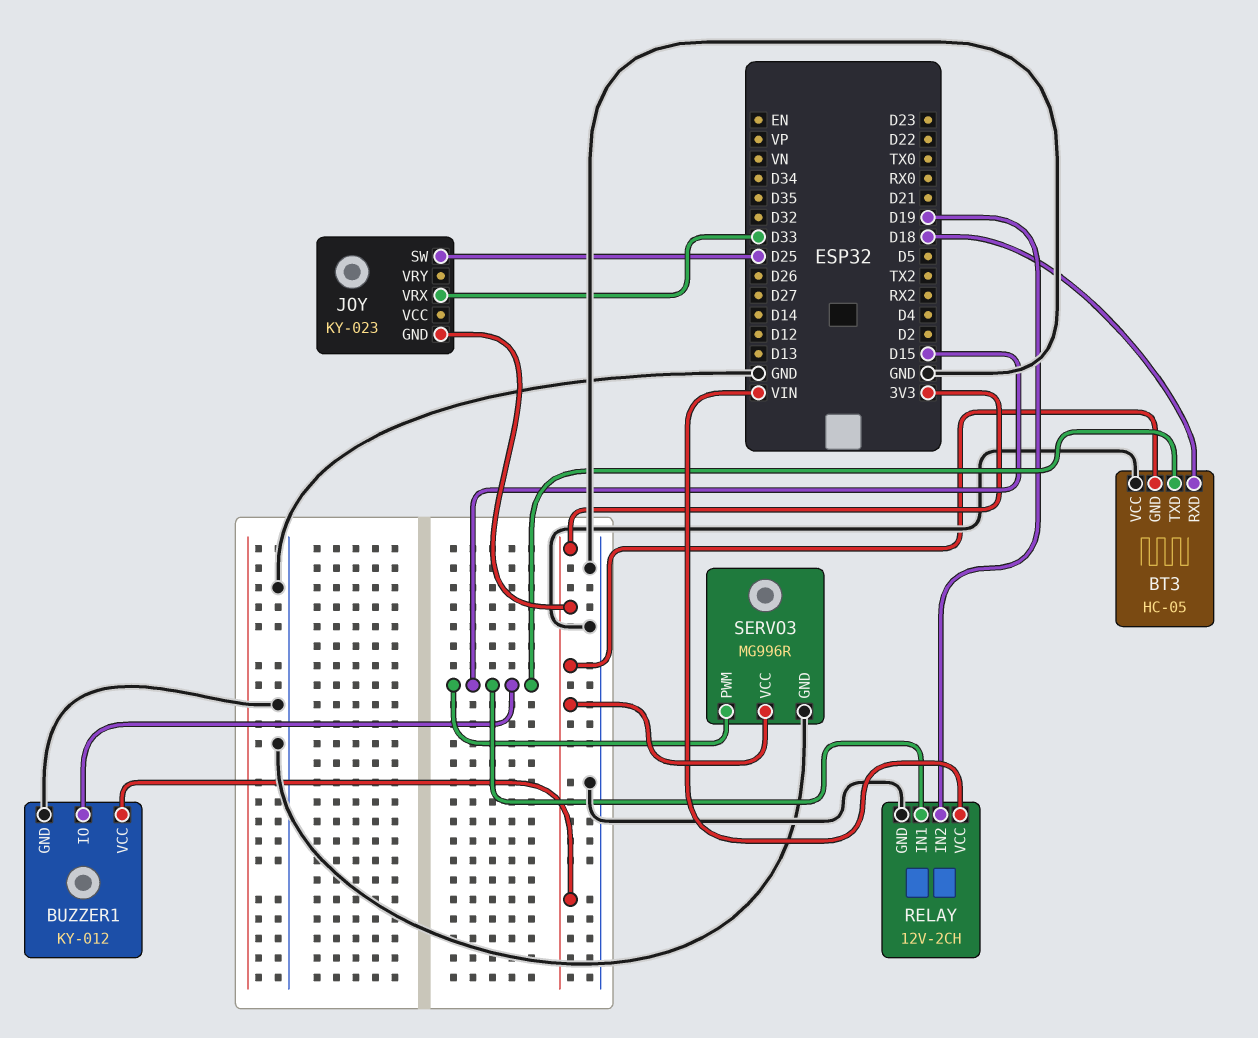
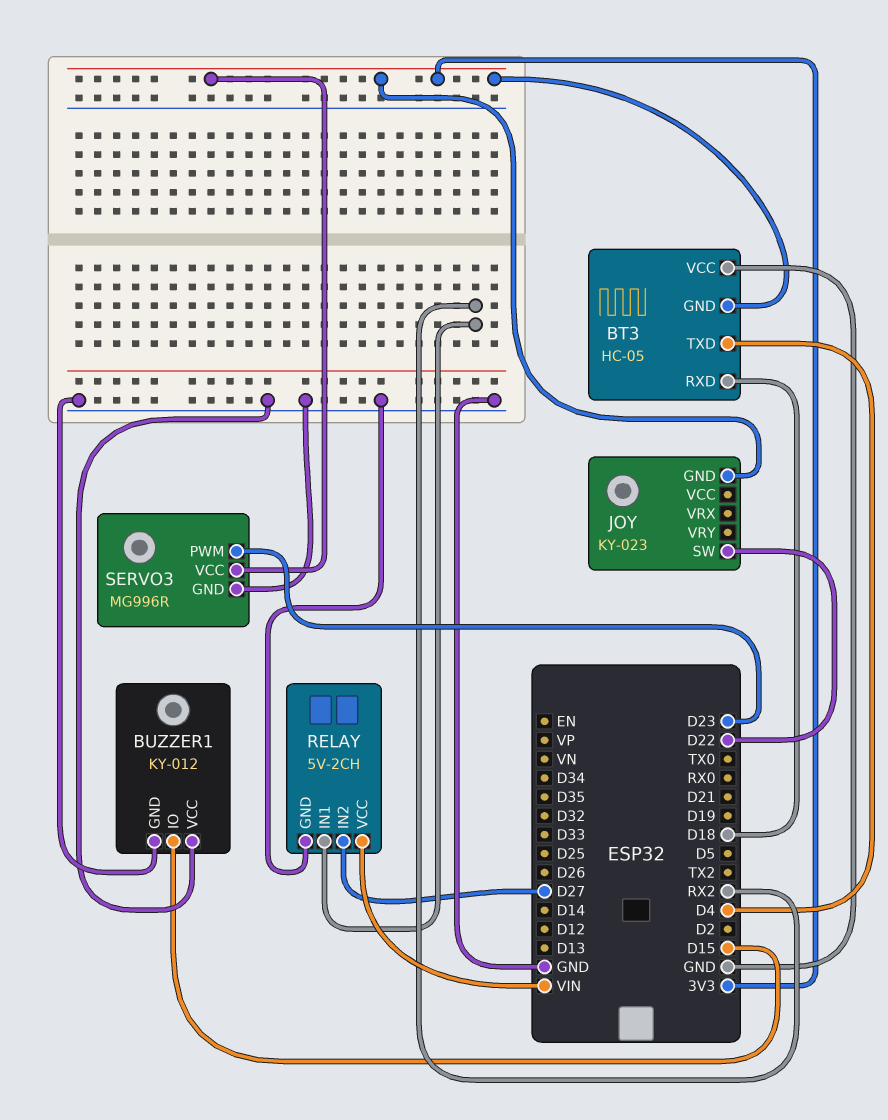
BT3 pin TXD: D15 -> D4
BUZZER1 pin VCC: 3V3 -> GND
JOY pin SW: D25 -> D22
JOY pin VRX: D33 -> none
RELAY: 12V-2CH -> 5V-2CH
RELAY pin IN1: D15 -> RX2
RELAY pin IN2: D19 -> D27
SERVO3 pin PWM: D15 -> D23

